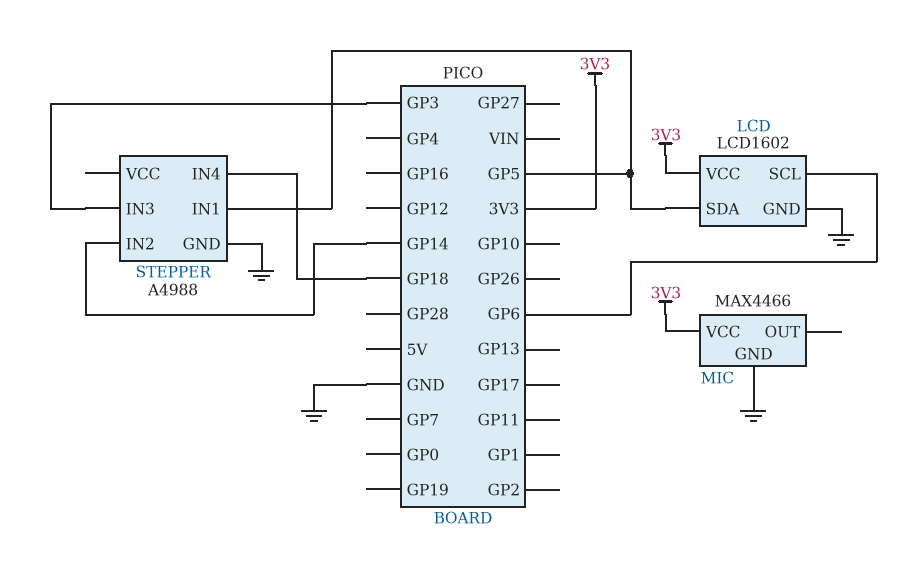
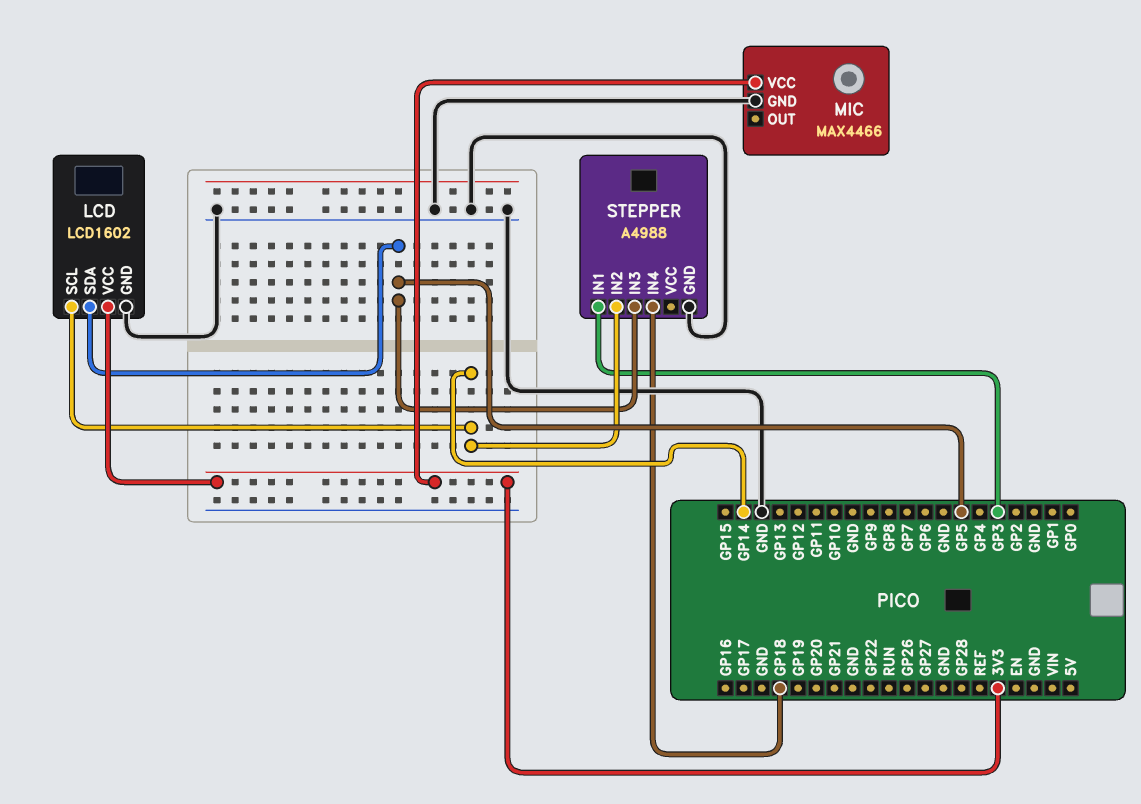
LCD pin SCL: GP6 -> GP14
STEPPER pin IN1: GP5 -> GP3
STEPPER pin IN3: GP3 -> GP5

